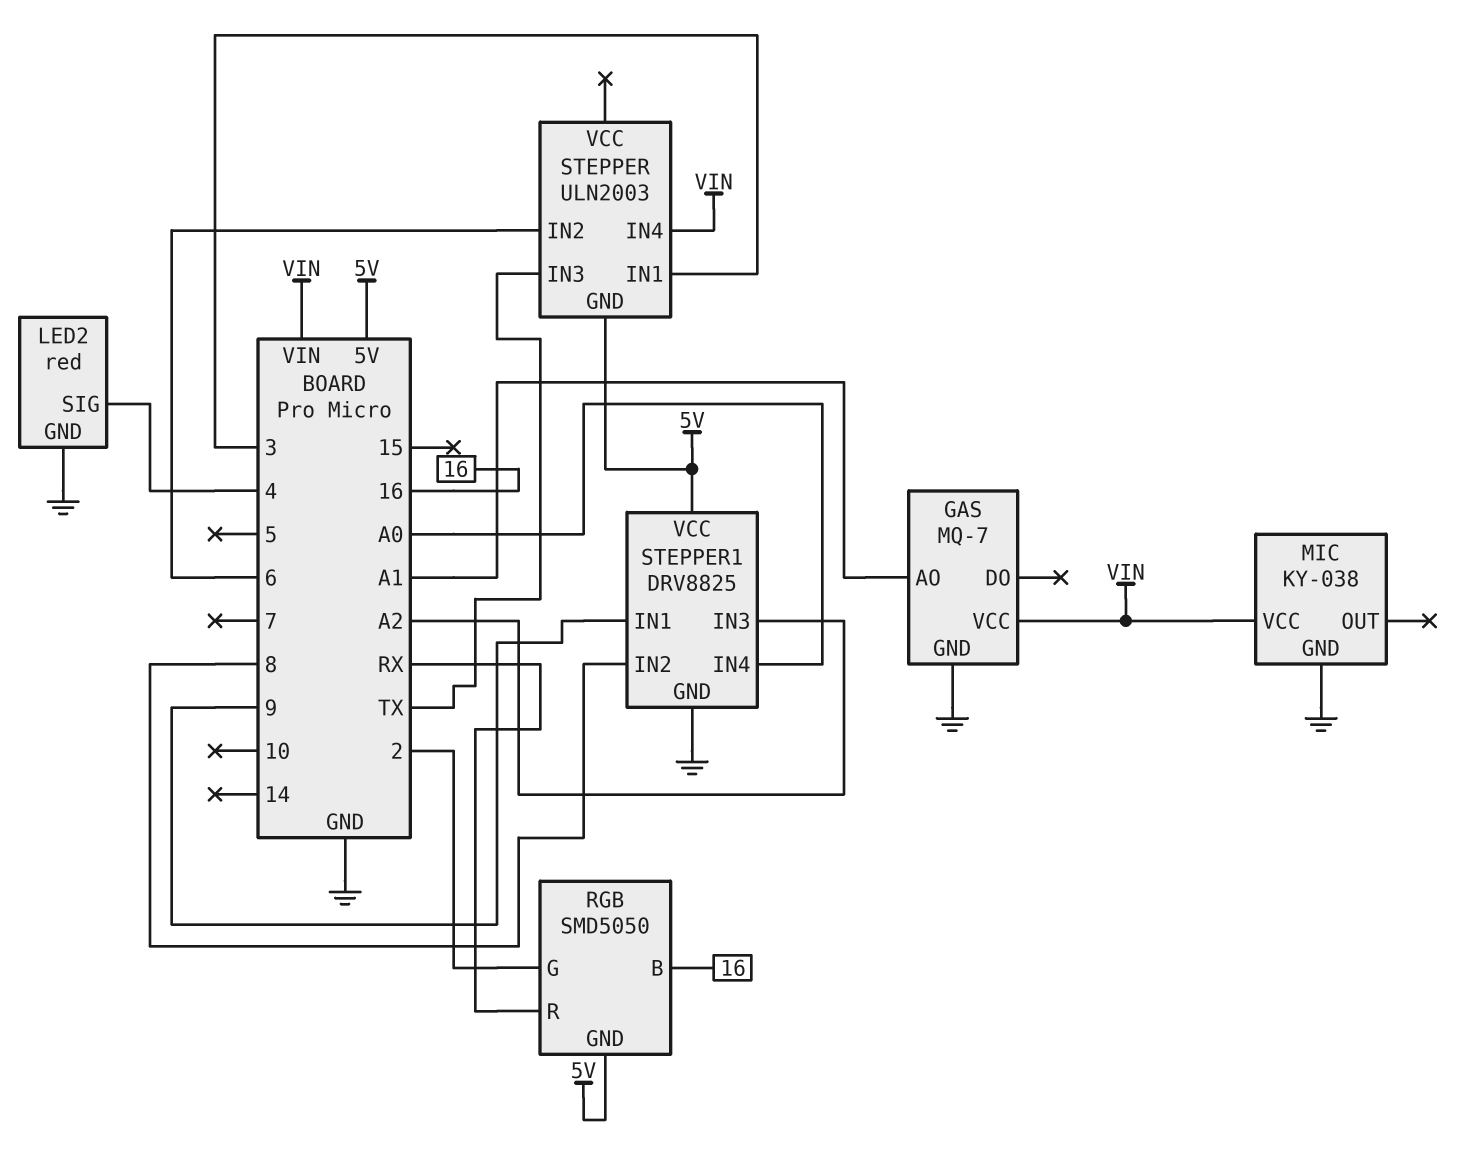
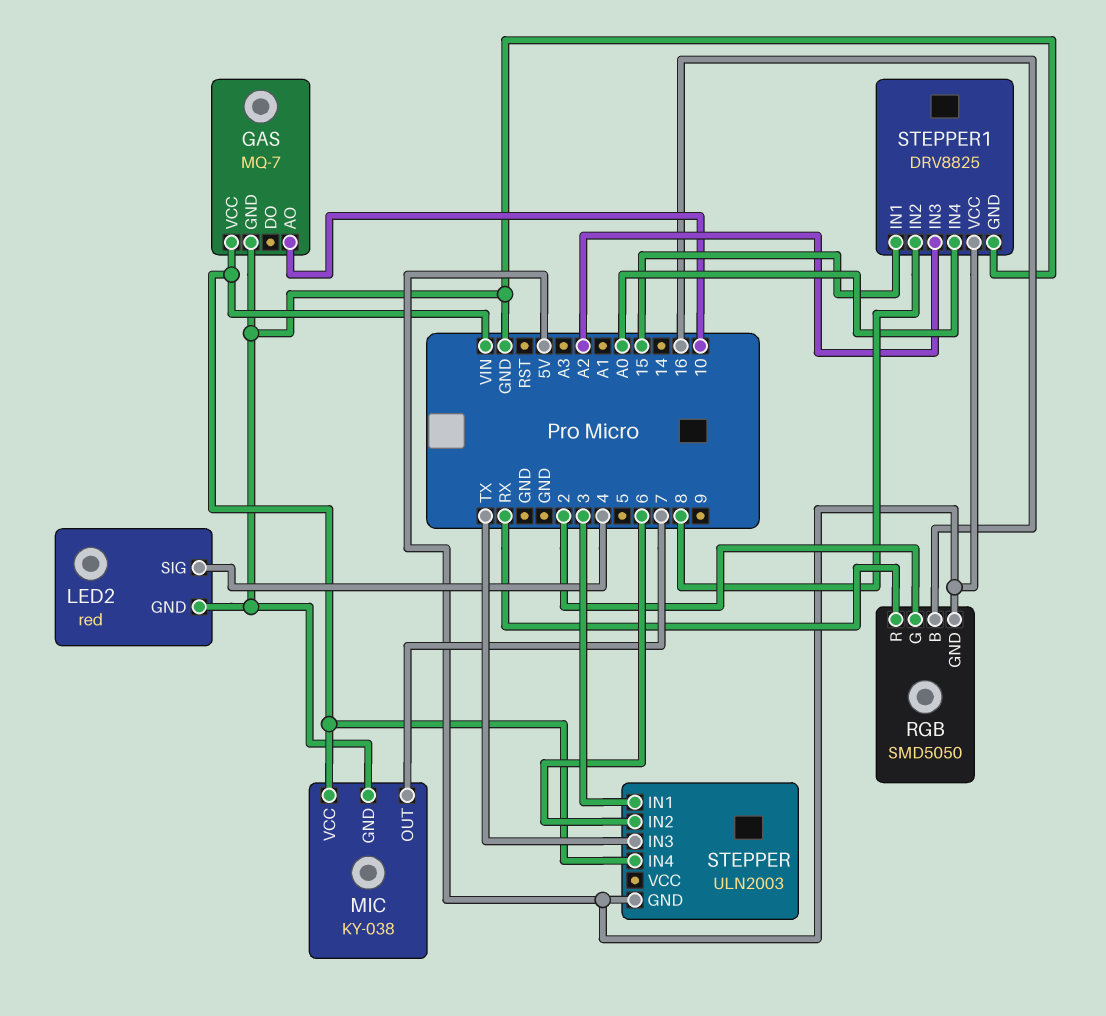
GAS pin AO: A1 -> 10
MIC pin OUT: none -> 7
STEPPER1 pin IN1: 9 -> 15

